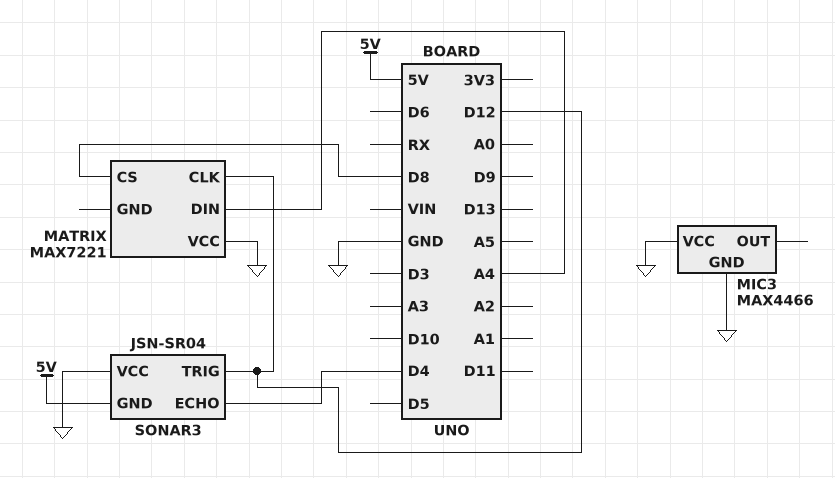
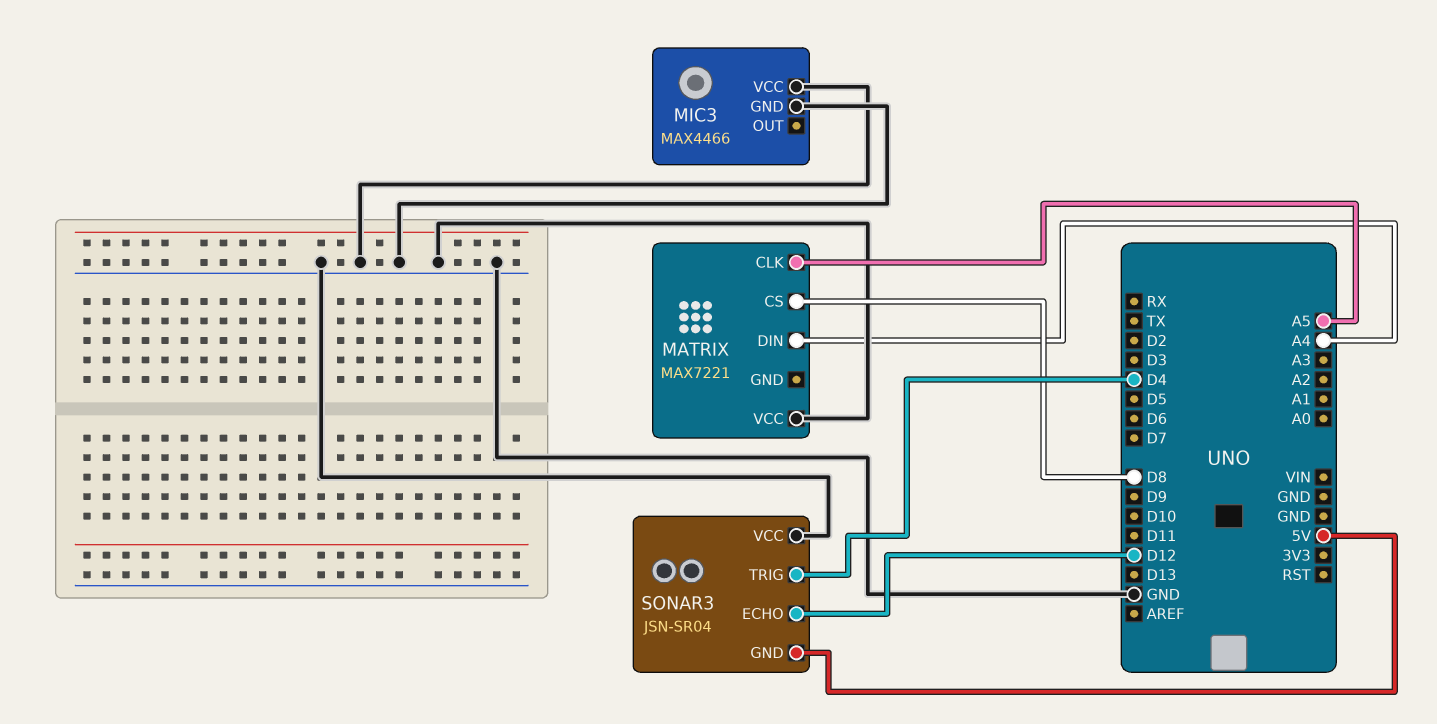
MATRIX pin CLK: D12 -> A5
SONAR3 pin ECHO: D4 -> D12
SONAR3 pin TRIG: D12 -> D4

